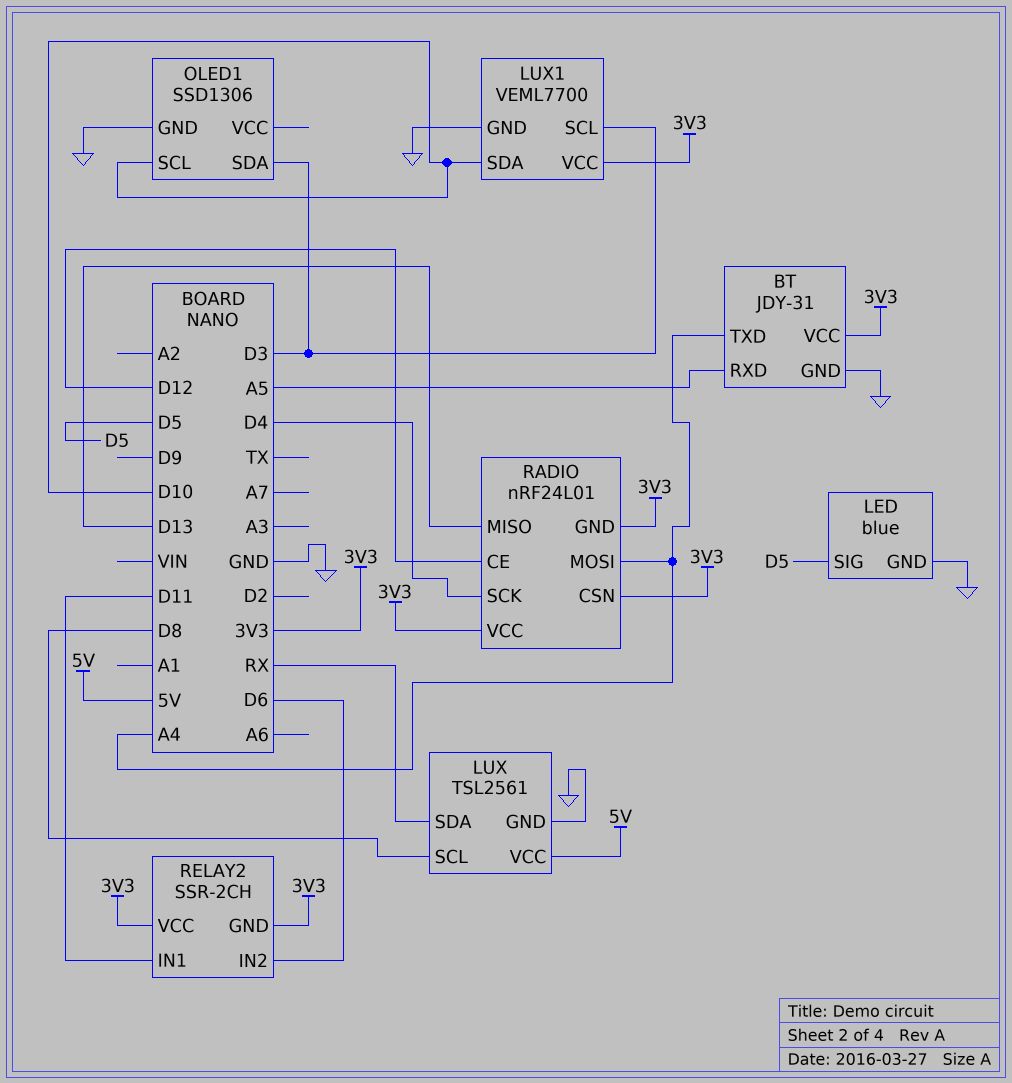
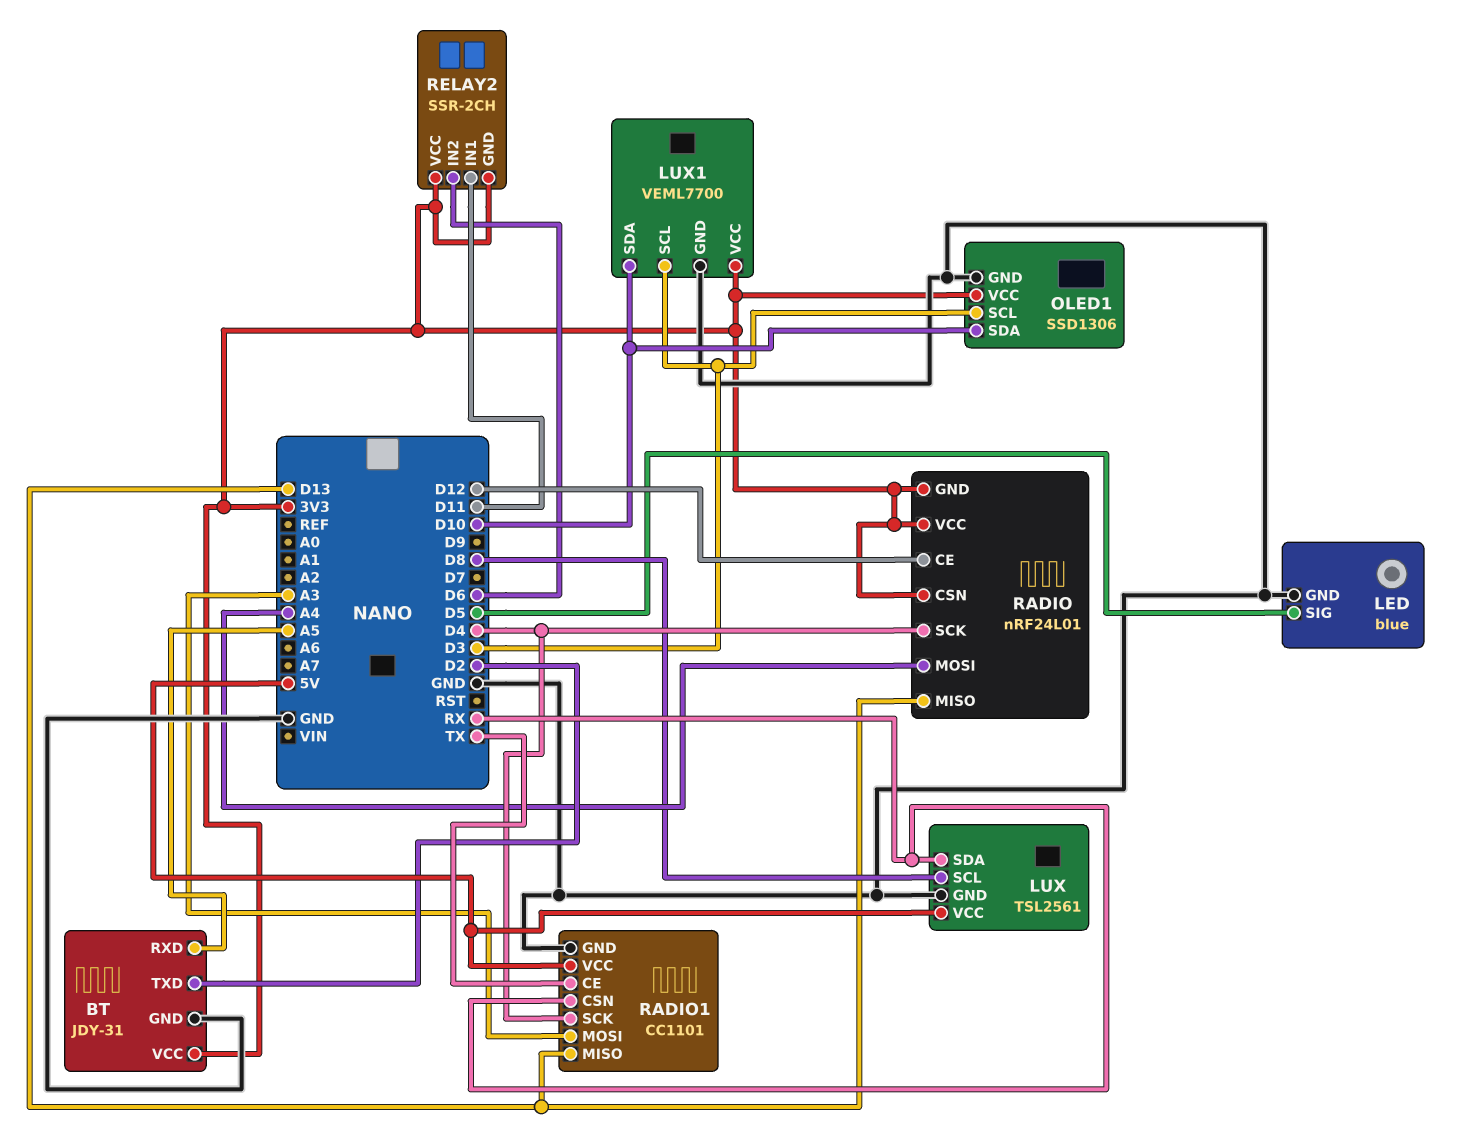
BT pin TXD: A4 -> D2
OLED1 pin SCL: D10 -> D3
OLED1 pin SDA: D3 -> D10
OLED1 pin VCC: none -> 3V3
RADIO1: none -> CC1101
RADIO1 pin CE: none -> TX
RADIO1 pin CSN: none -> RX
RADIO1 pin GND: none -> GND
RADIO1 pin MISO: none -> D13
RADIO1 pin MOSI: none -> A3
RADIO1 pin SCK: none -> D4
RADIO1 pin VCC: none -> 5V

